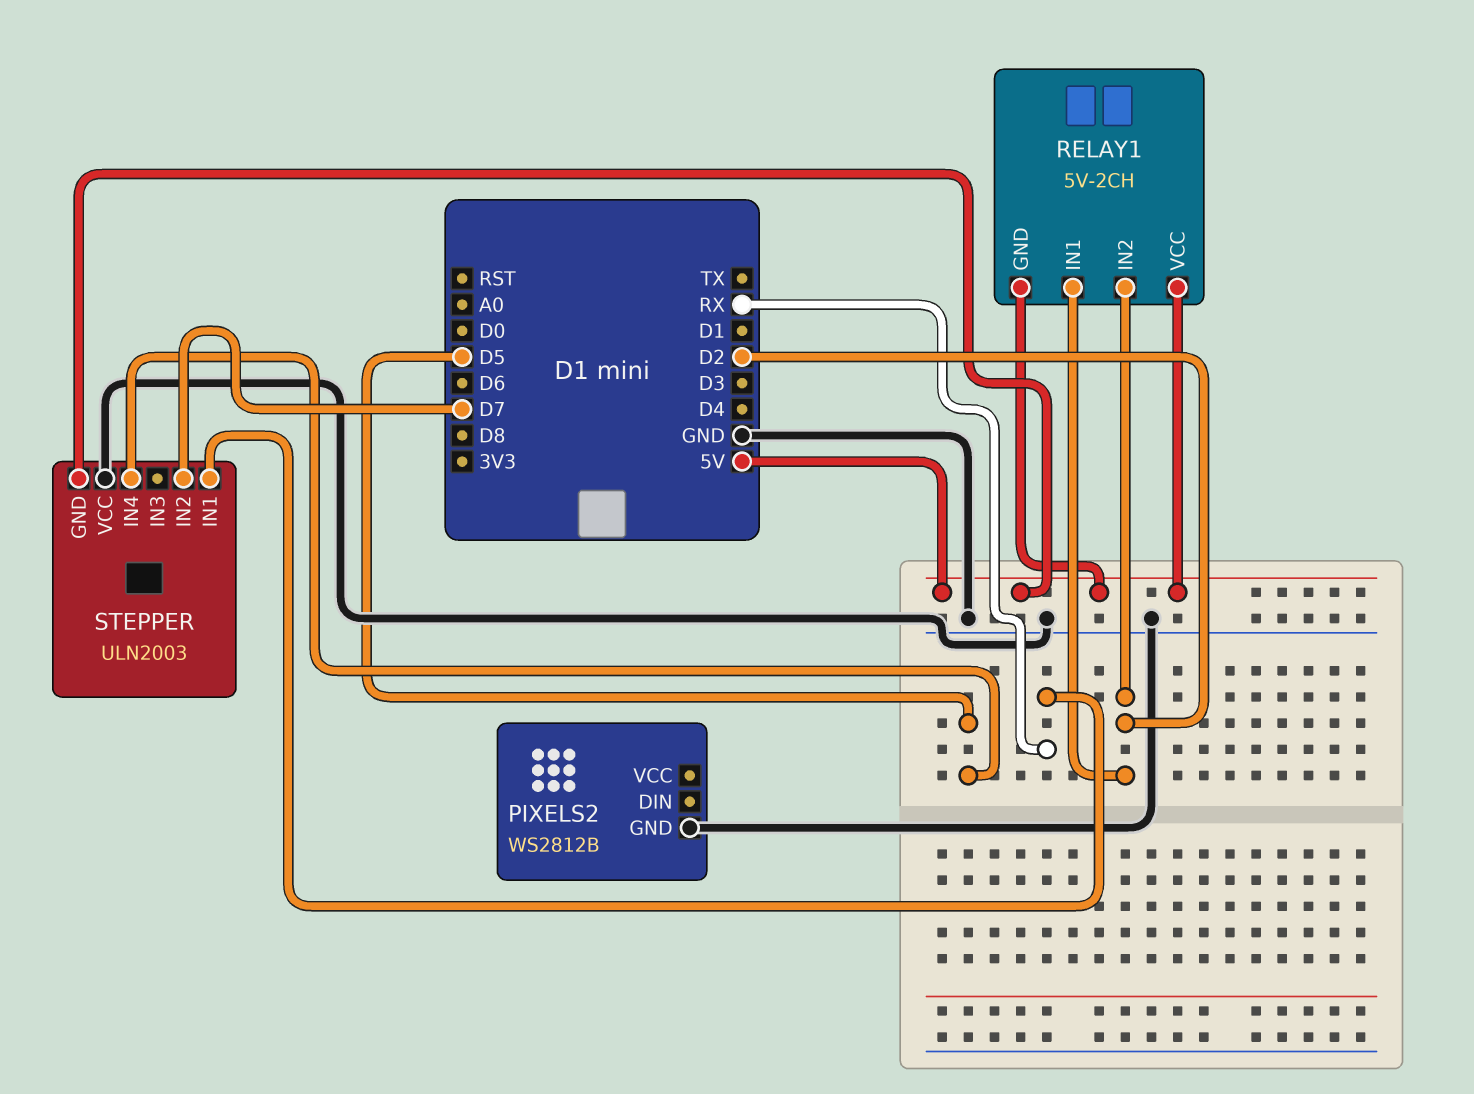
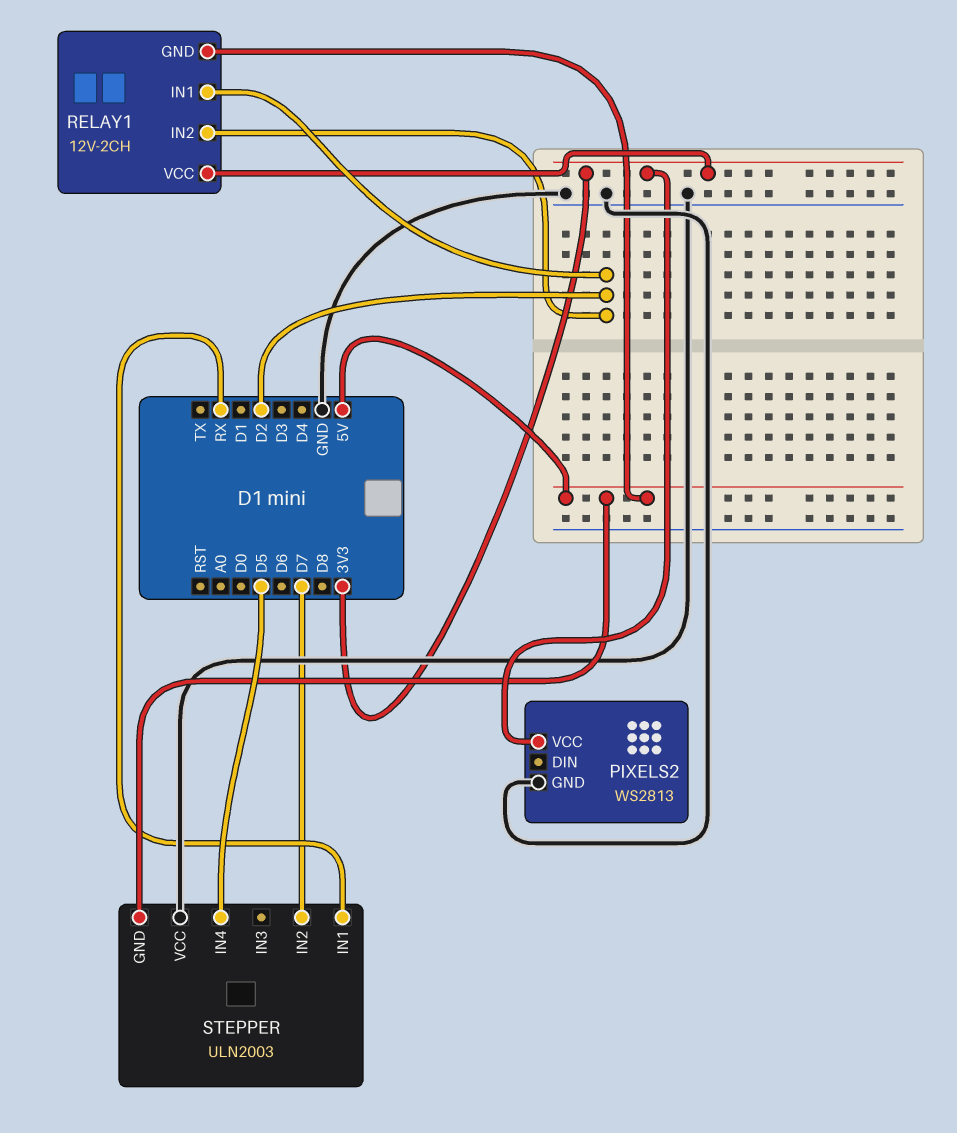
PIXELS2: WS2812B -> WS2813
PIXELS2 pin VCC: none -> 3V3
RELAY1: 5V-2CH -> 12V-2CH
RELAY1 pin VCC: 5V -> 3V3

